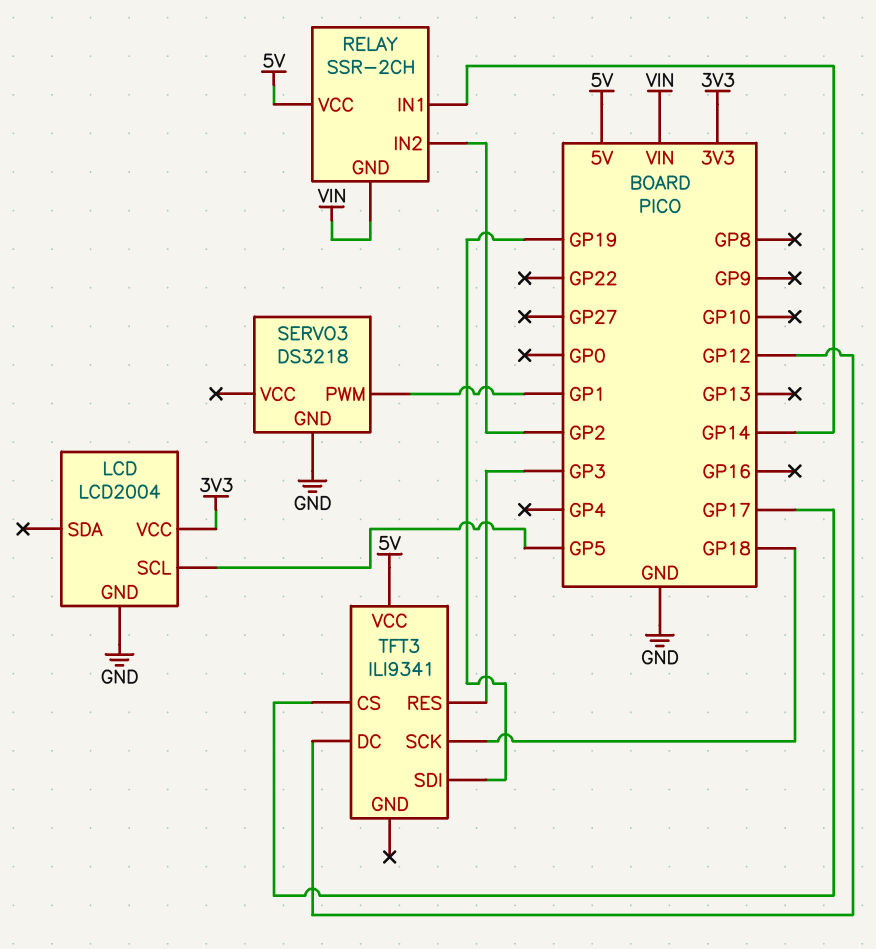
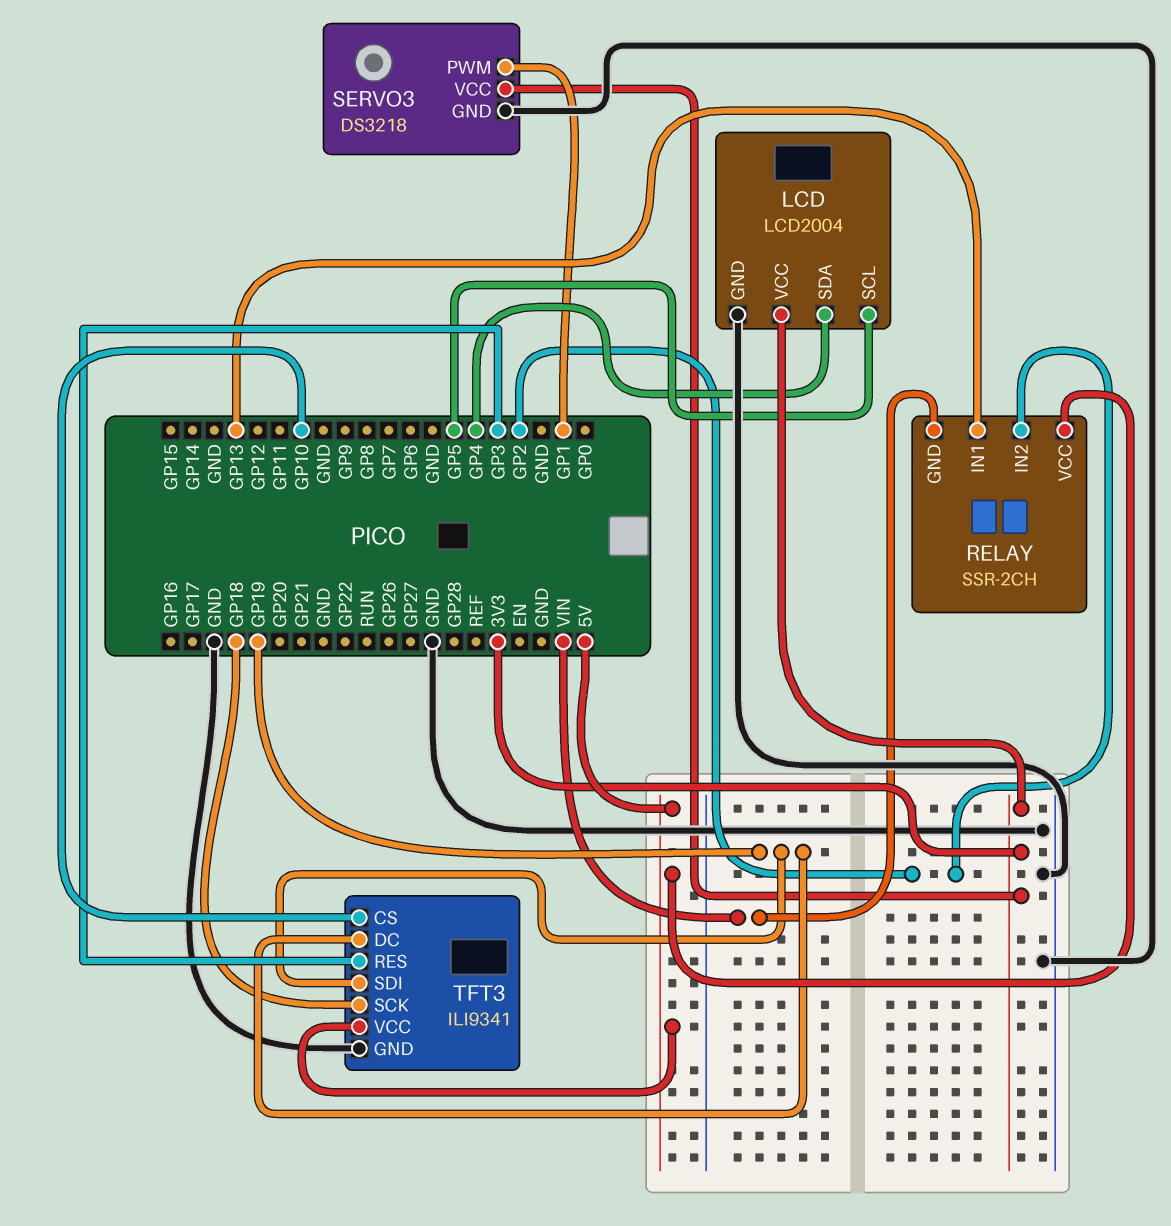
LCD pin SDA: none -> GP4
RELAY pin IN1: GP14 -> GP13
SERVO3 pin VCC: none -> 3V3
TFT3 pin CS: GP17 -> GP10
TFT3 pin DC: GP12 -> GP19
TFT3 pin GND: none -> GND

